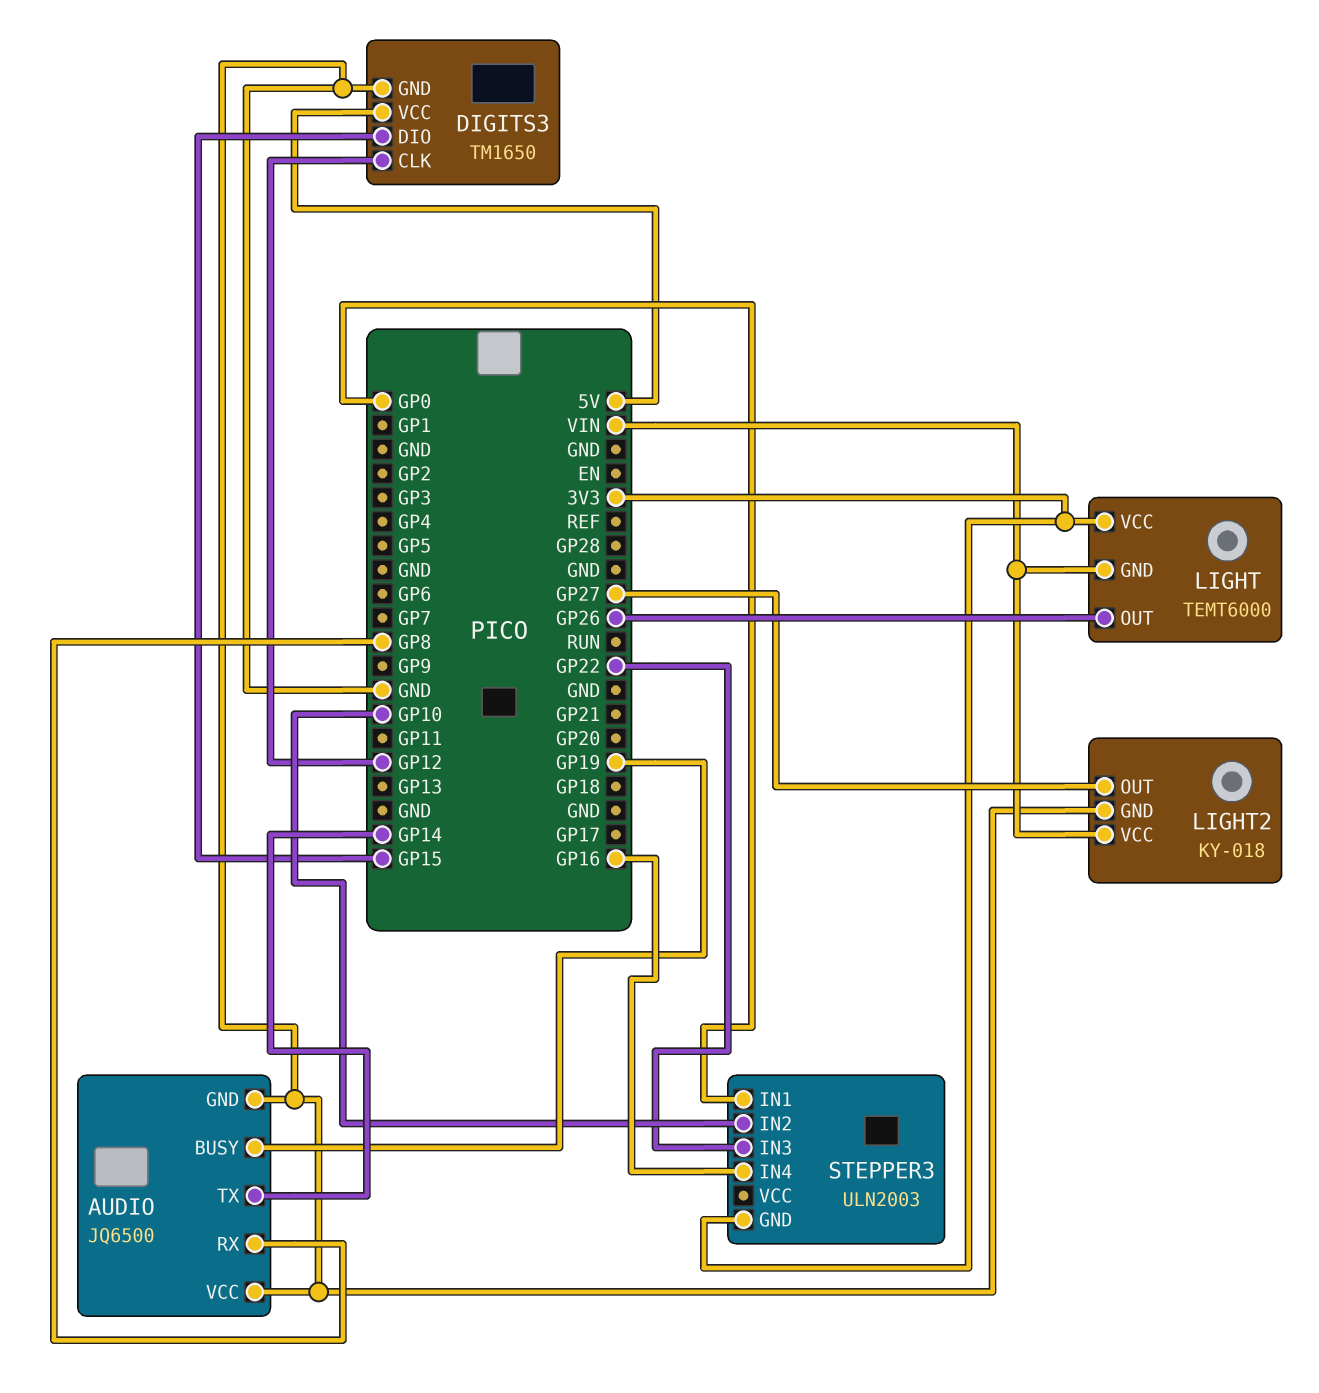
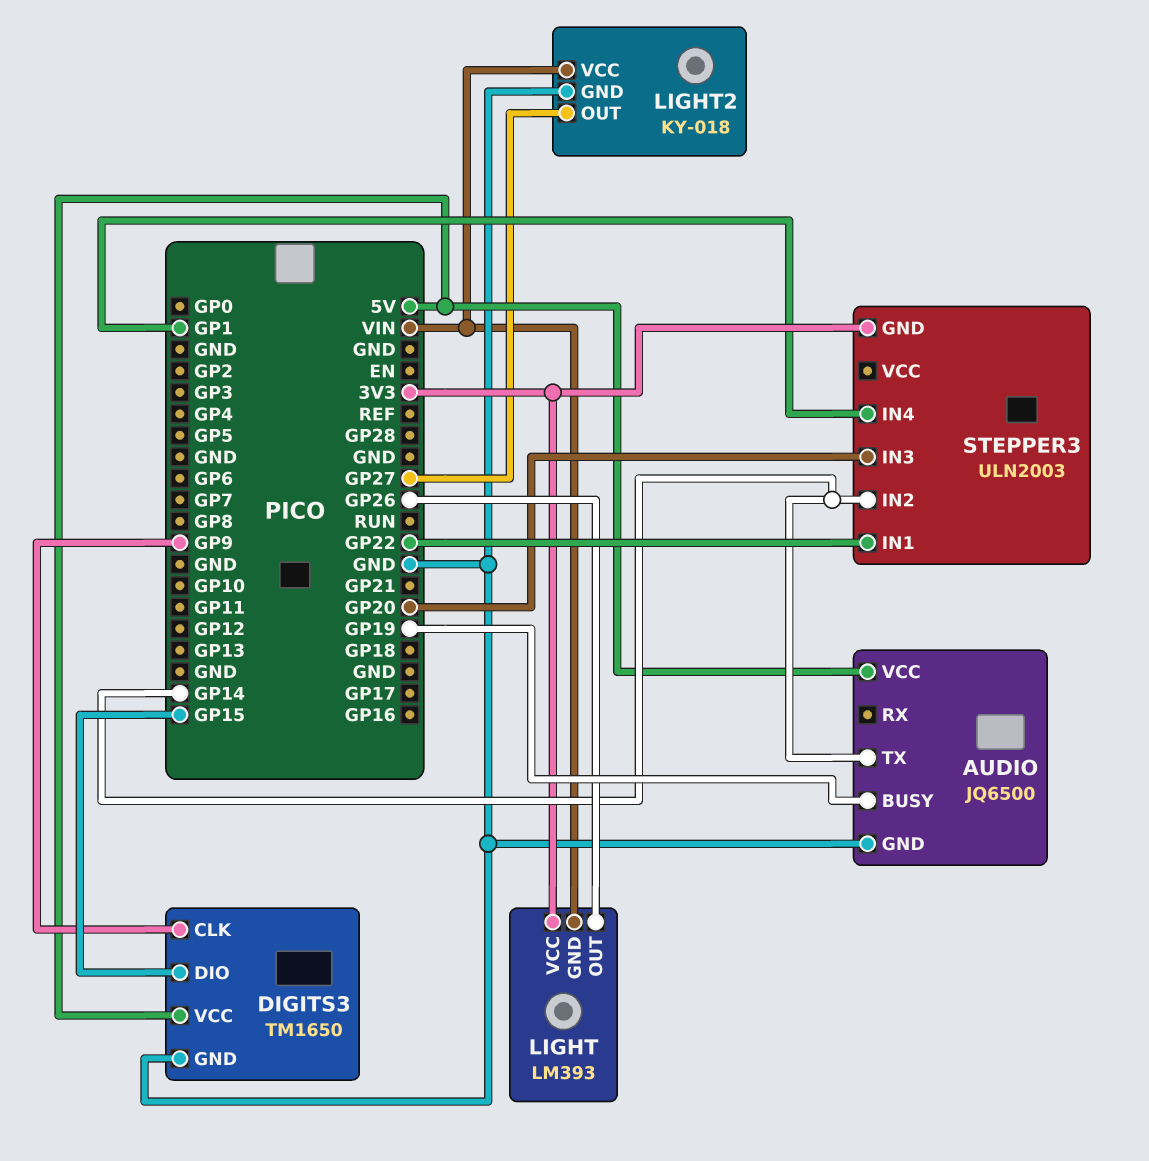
AUDIO pin RX: GP8 -> none
AUDIO pin VCC: GND -> 5V
DIGITS3 pin CLK: GP12 -> GP9
LIGHT: TEMT6000 -> LM393
STEPPER3 pin IN1: GP0 -> GP22
STEPPER3 pin IN2: GP10 -> GP14
STEPPER3 pin IN3: GP22 -> GP20
STEPPER3 pin IN4: GP16 -> GP1

